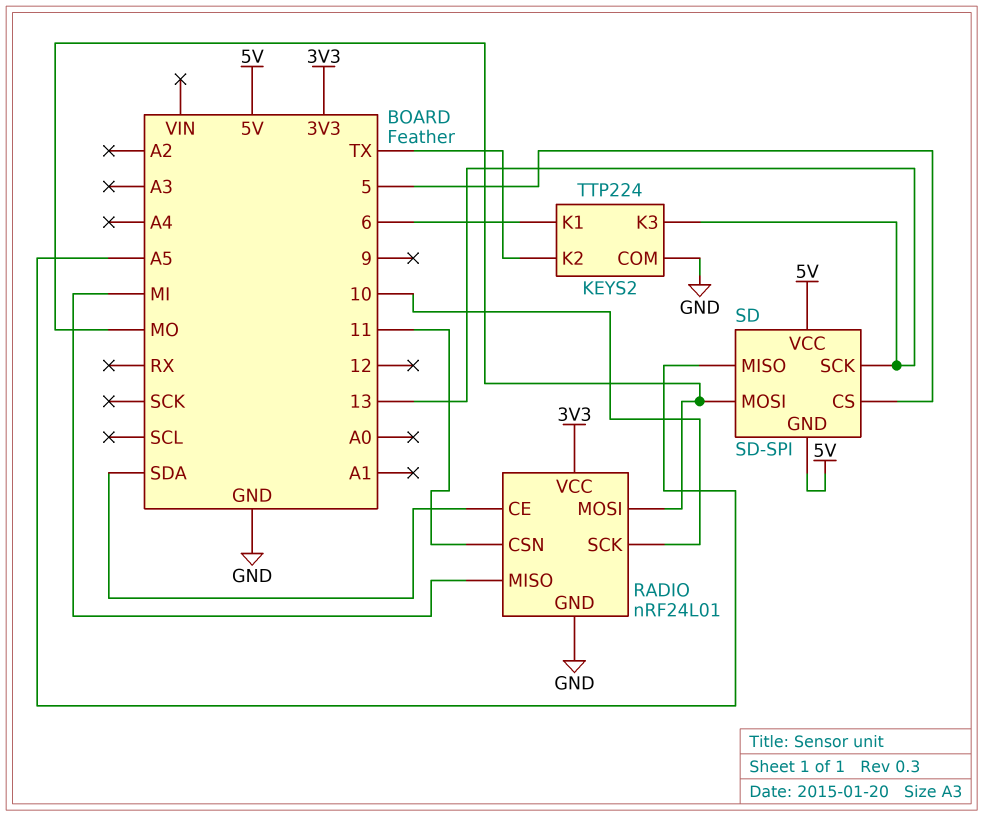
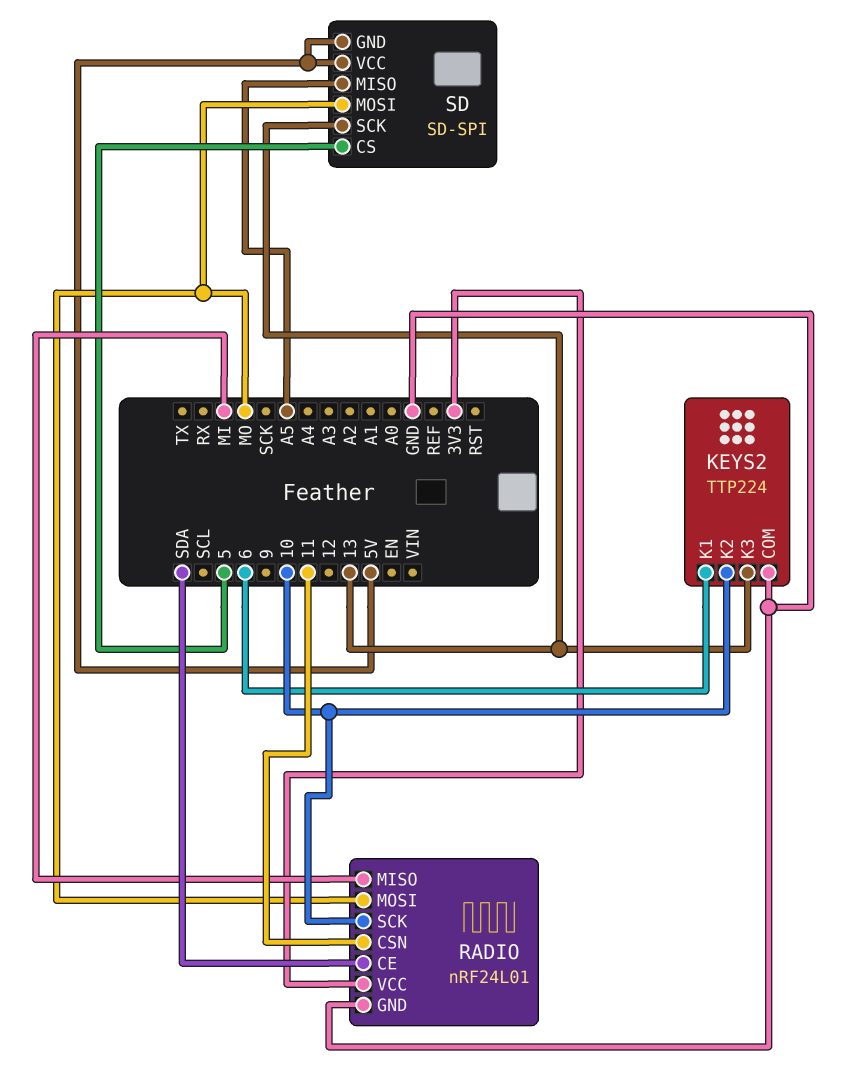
KEYS2 pin K2: TX -> 10

